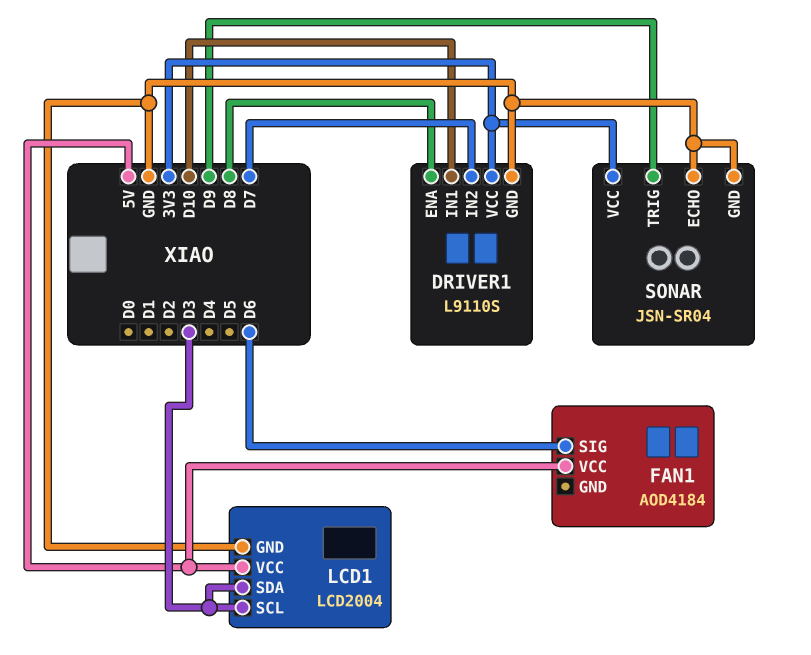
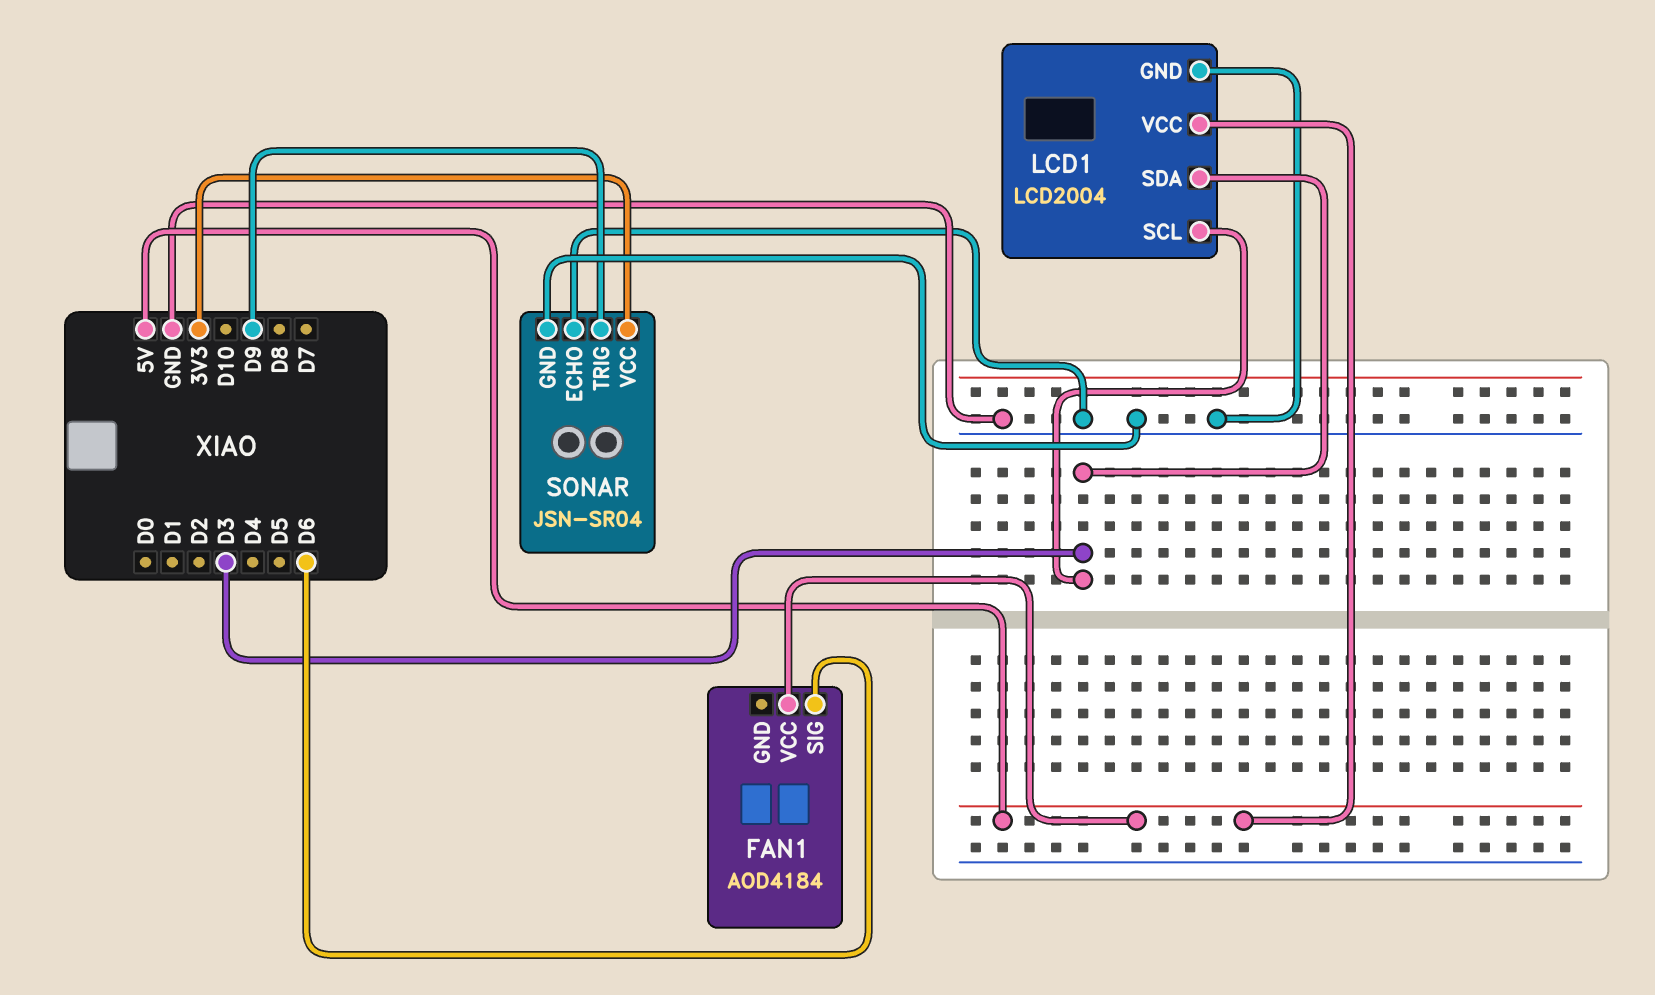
DRIVER1: L9110S -> none
DRIVER1 pin ENA: D8 -> none
DRIVER1 pin GND: GND -> none
DRIVER1 pin IN1: D10 -> none
DRIVER1 pin IN2: D7 -> none
DRIVER1 pin VCC: 3V3 -> none

